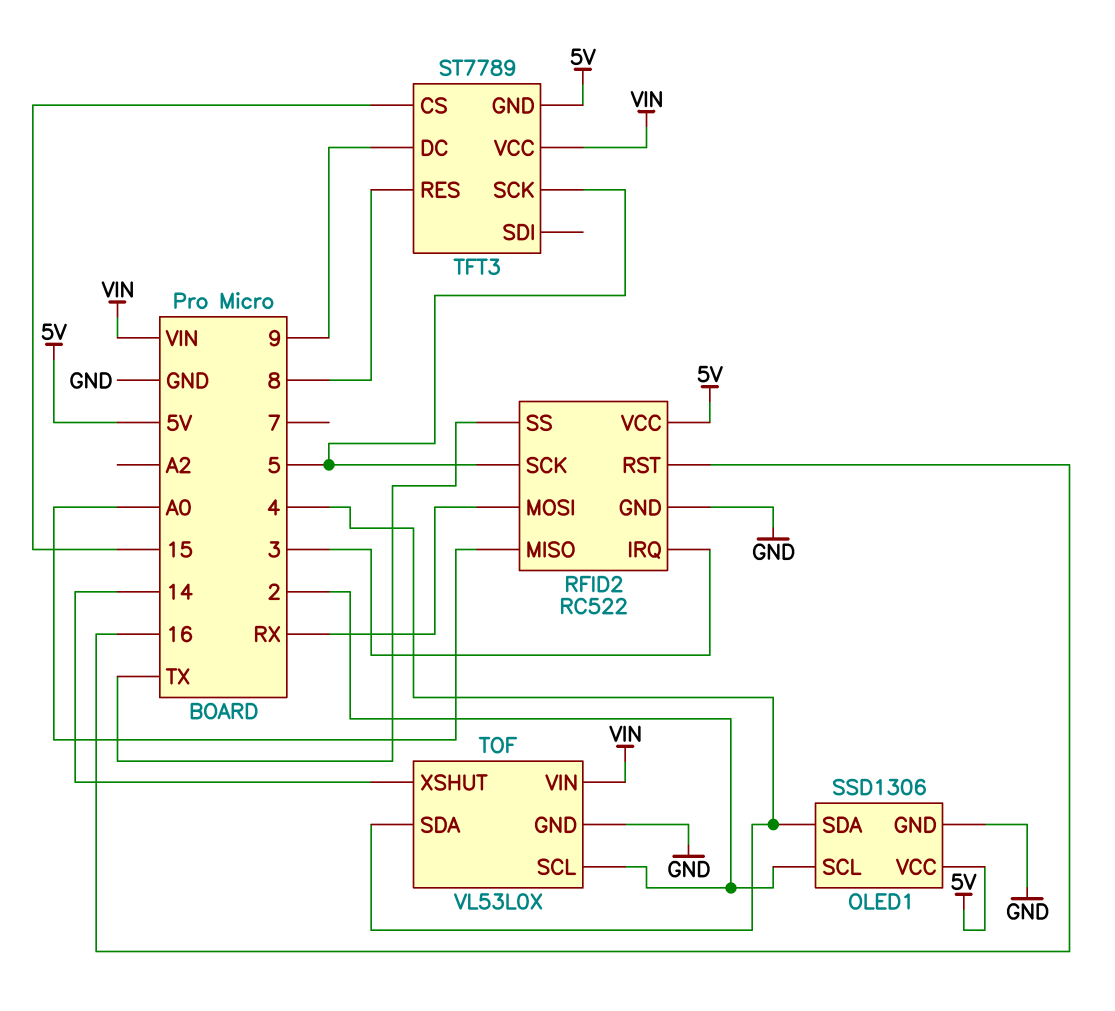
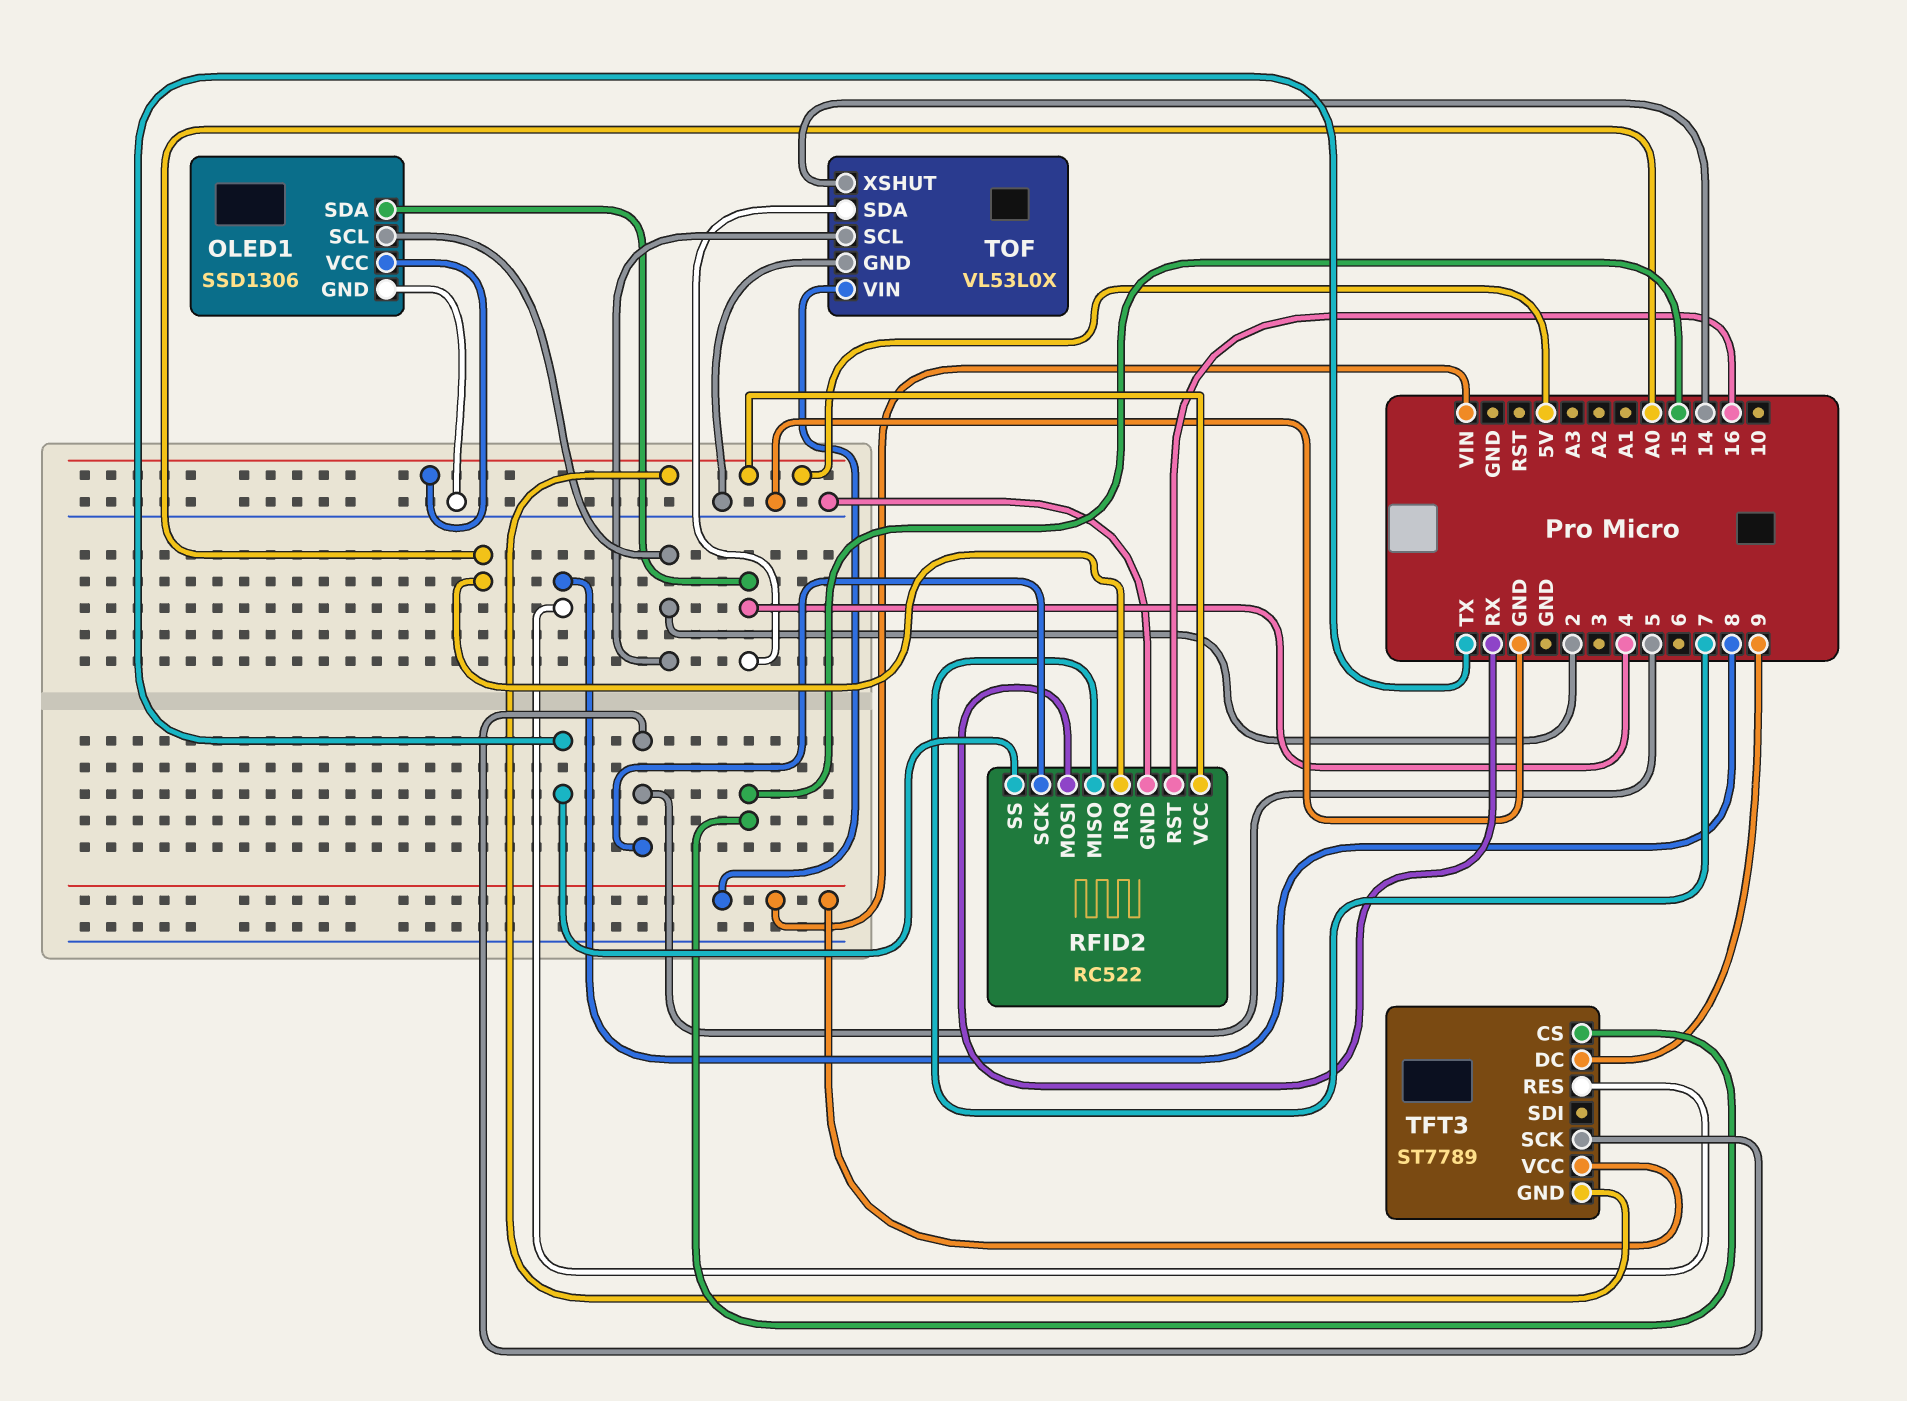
RFID2 pin IRQ: 3 -> A0
RFID2 pin MISO: A0 -> 7

